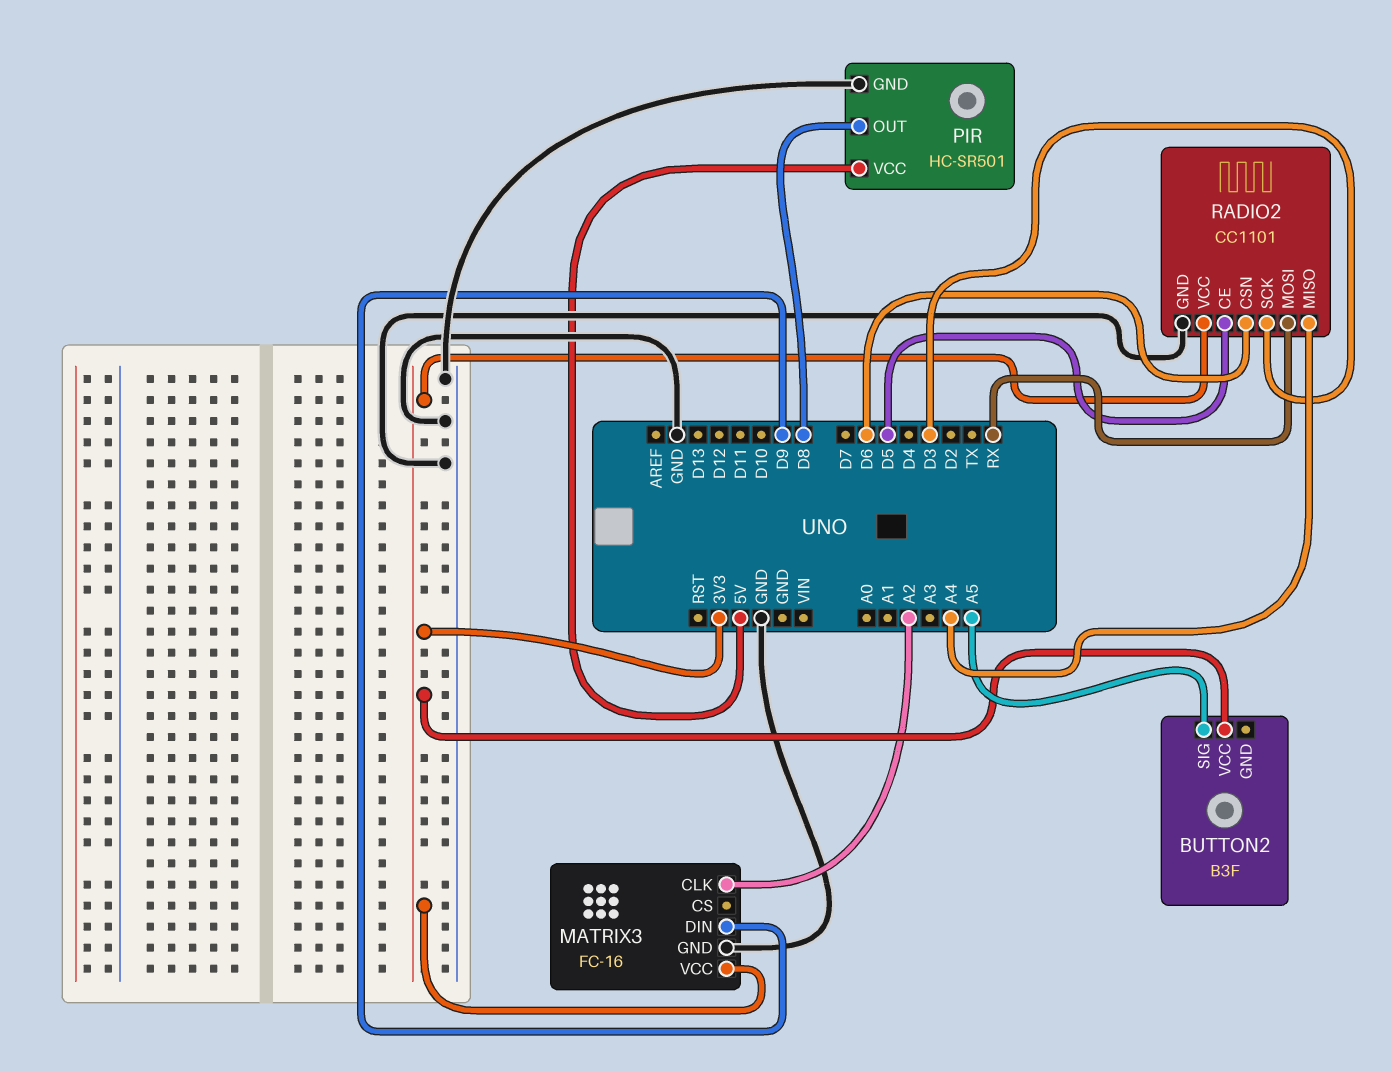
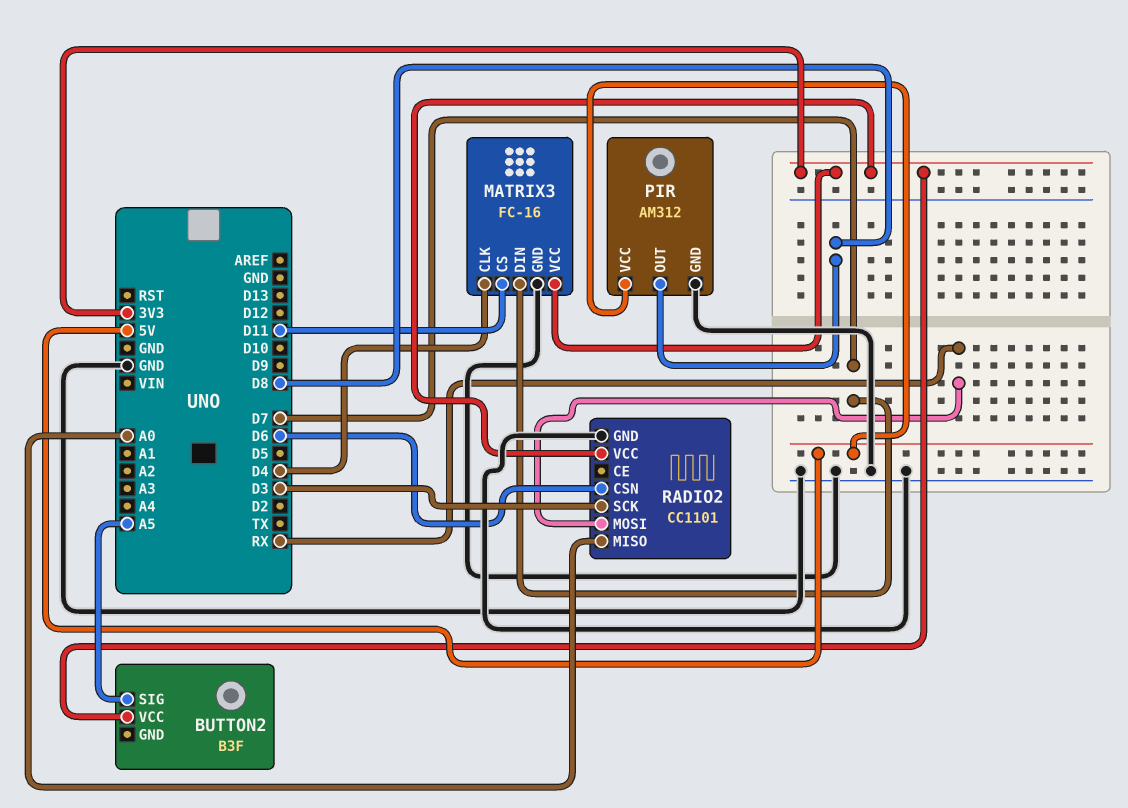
MATRIX3 pin CLK: A2 -> D4
MATRIX3 pin CS: none -> D11
MATRIX3 pin DIN: D9 -> D7
PIR: HC-SR501 -> AM312
RADIO2 pin CE: D5 -> none
RADIO2 pin MISO: A4 -> A0

